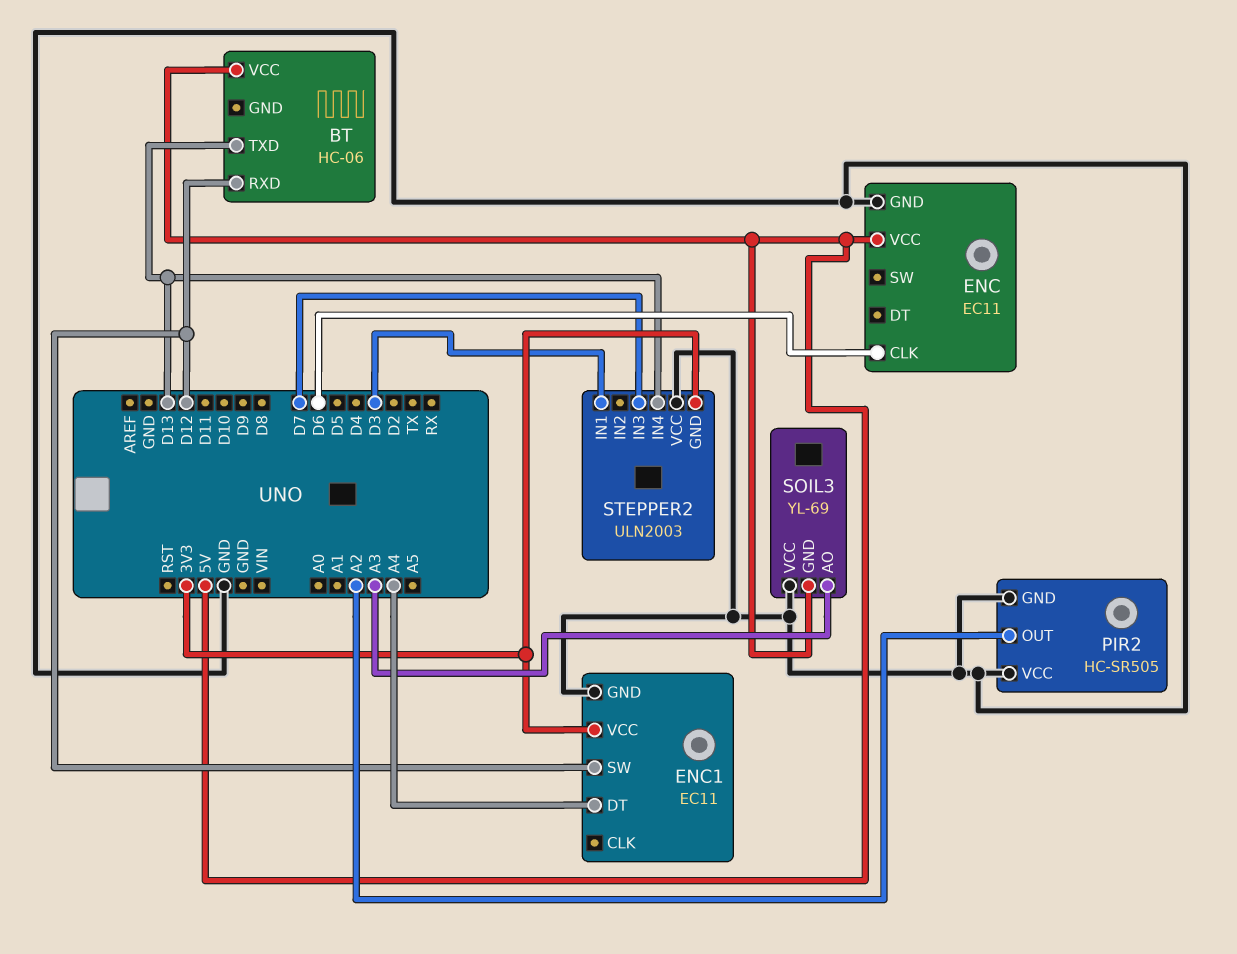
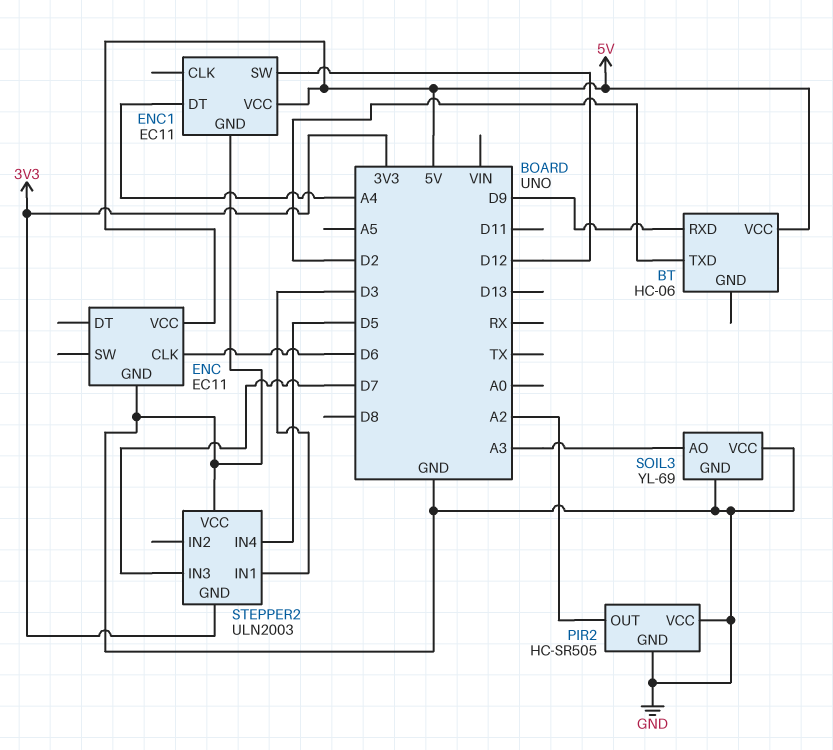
BT pin RXD: D12 -> D9
BT pin TXD: D13 -> D2
ENC1 pin VCC: 3V3 -> 5V
SOIL3 pin GND: 5V -> GND
STEPPER2 pin IN4: D13 -> D5

